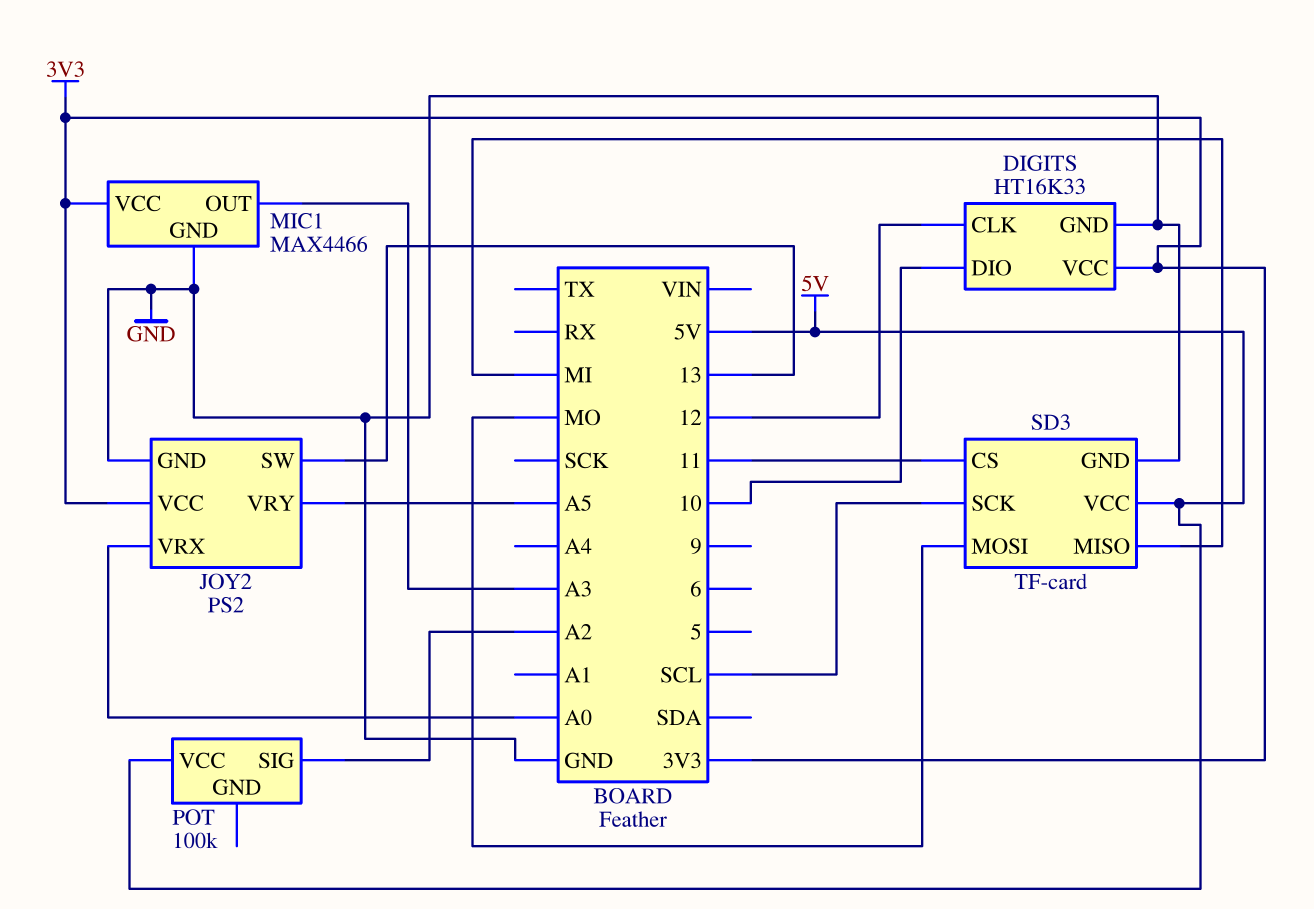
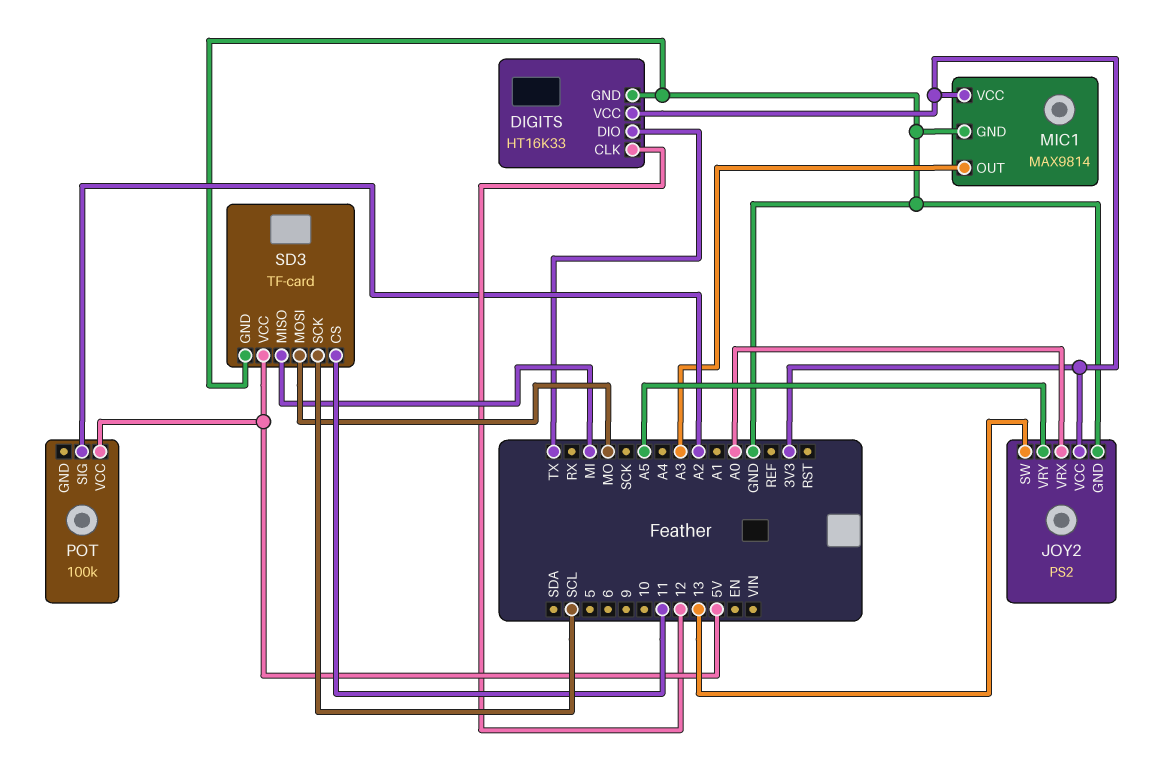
DIGITS pin DIO: 10 -> TX
MIC1: MAX4466 -> MAX9814

